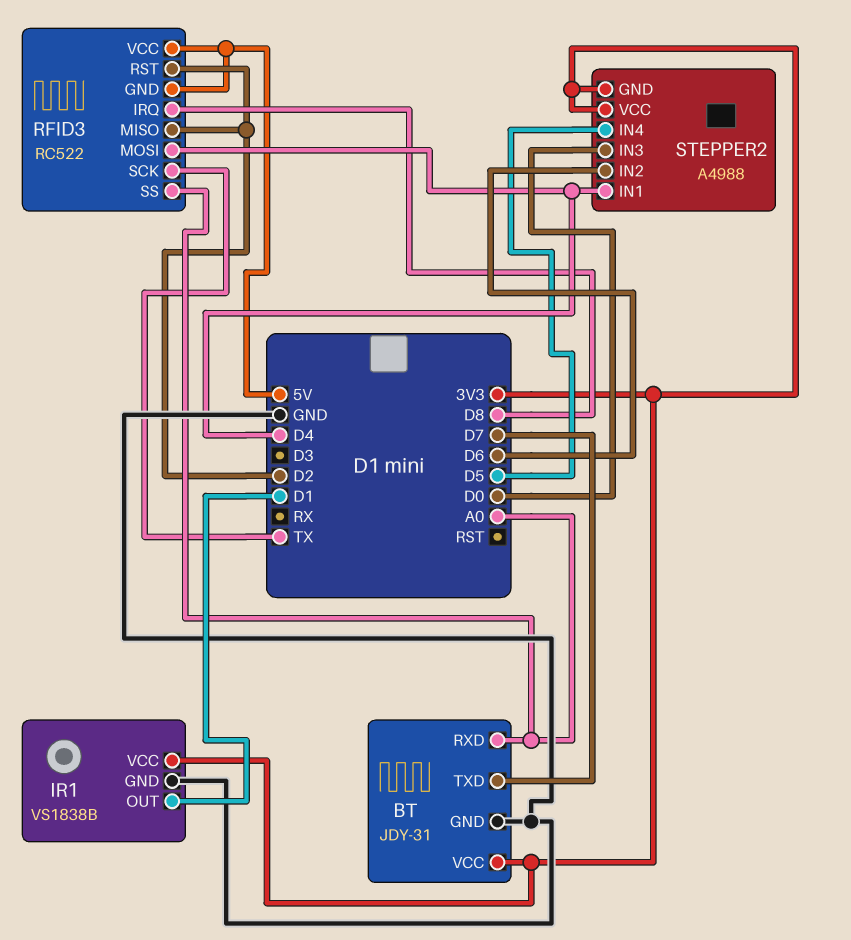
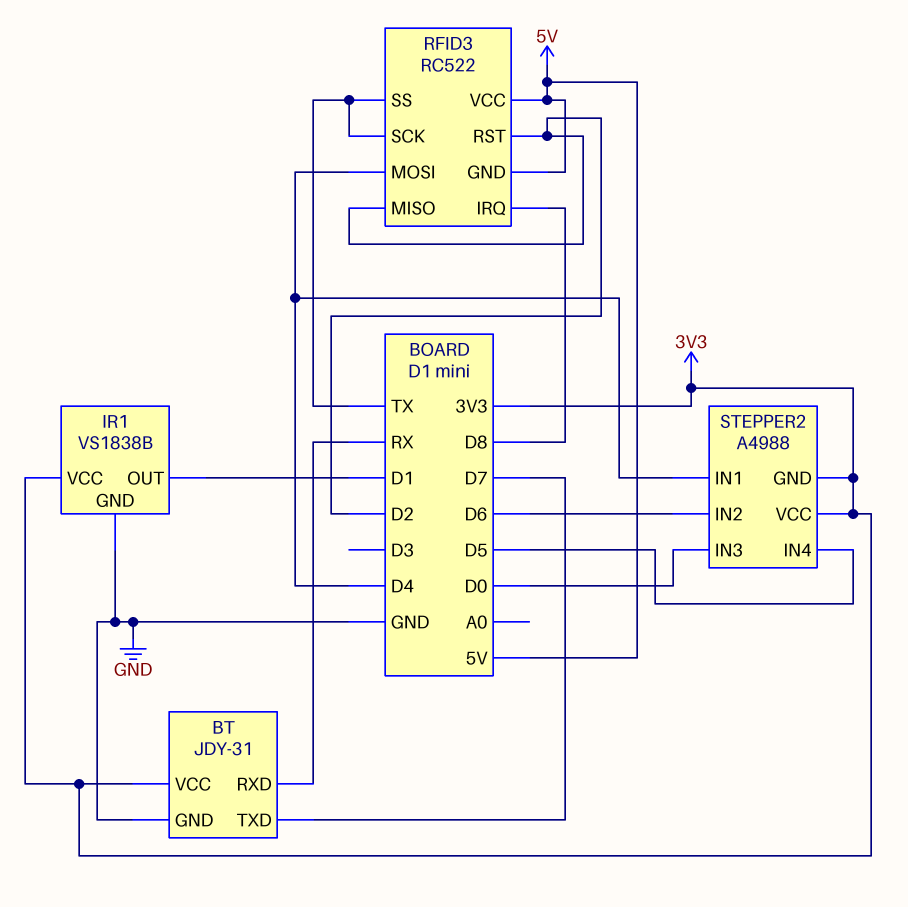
BT pin RXD: A0 -> RX
RFID3 pin SS: A0 -> TX

